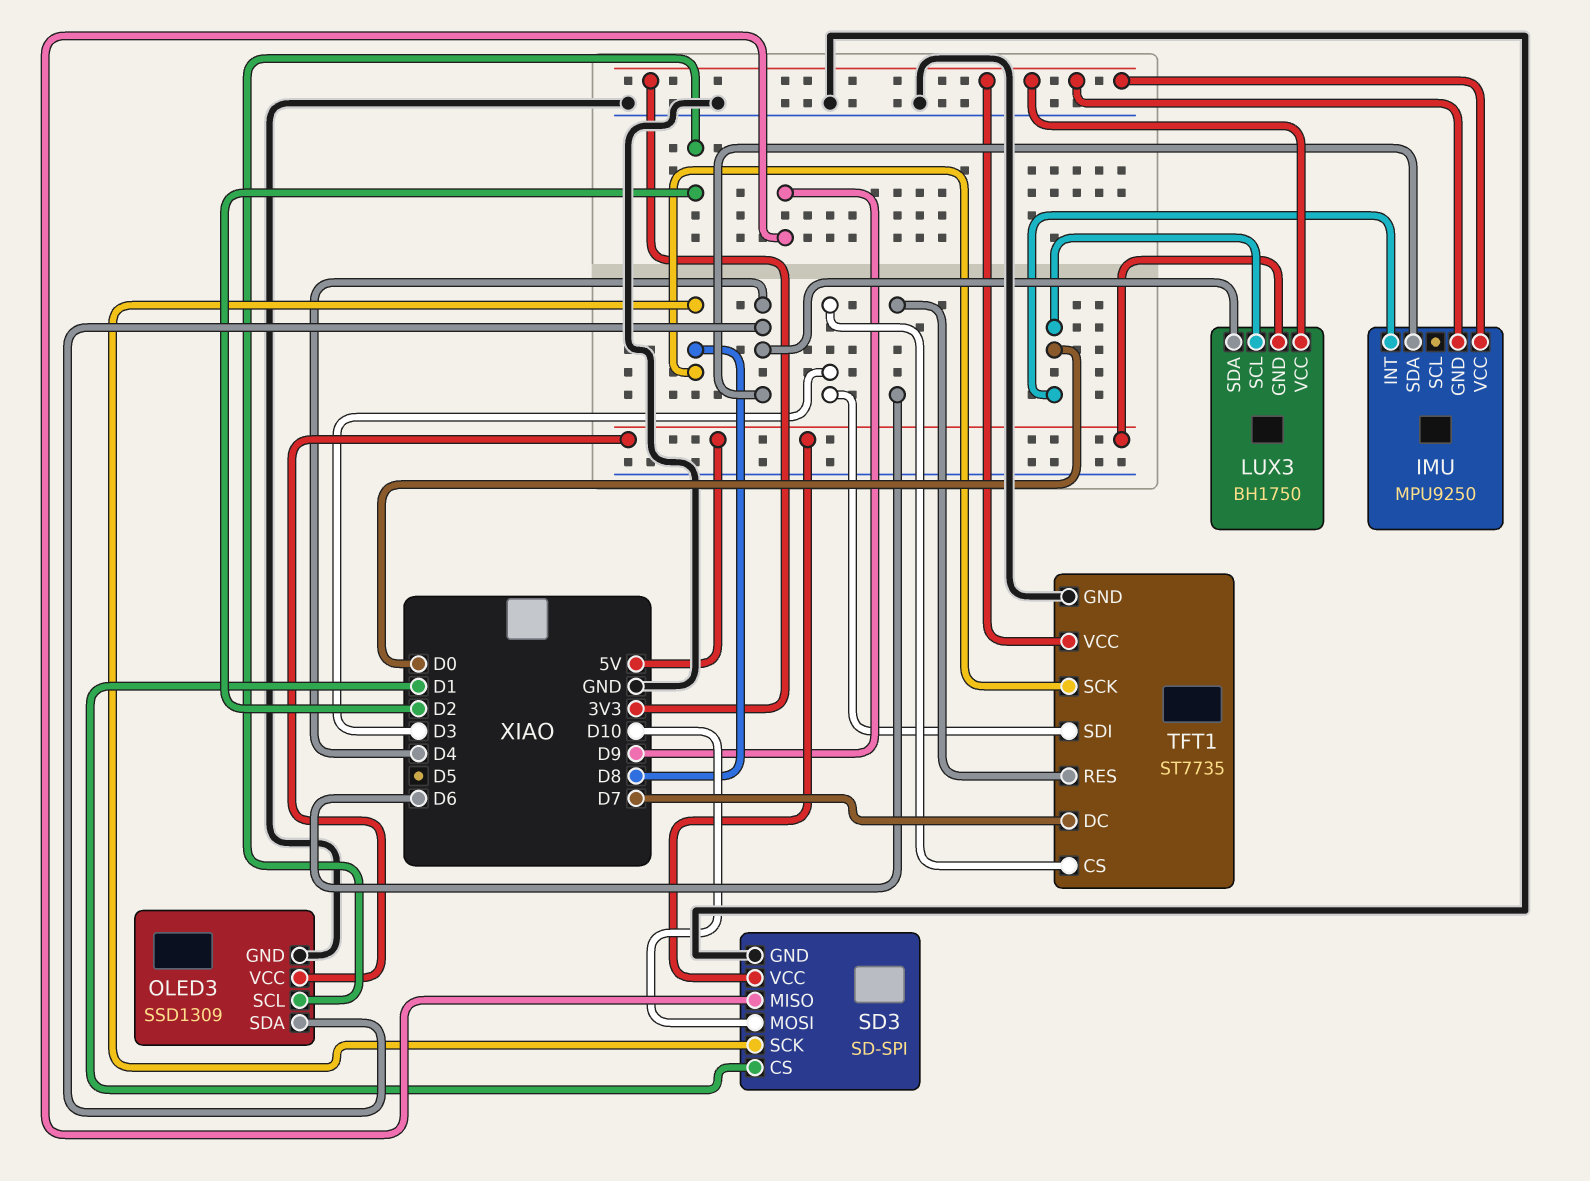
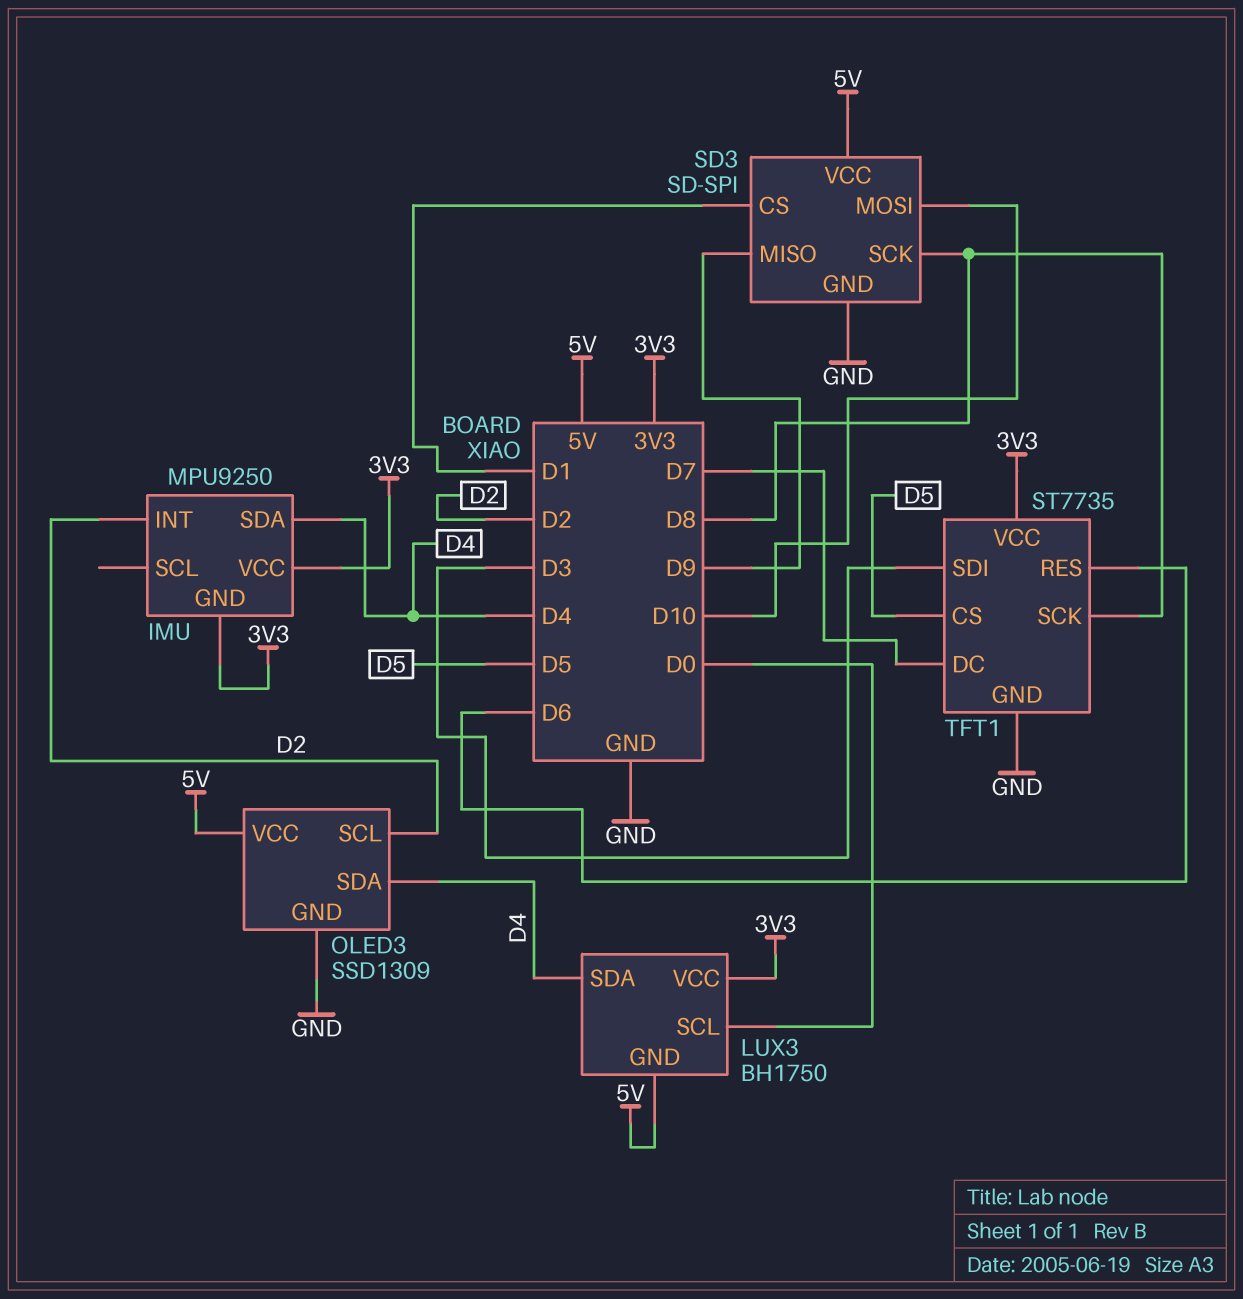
IMU pin INT: D0 -> D2
TFT1 pin CS: D3 -> D5

